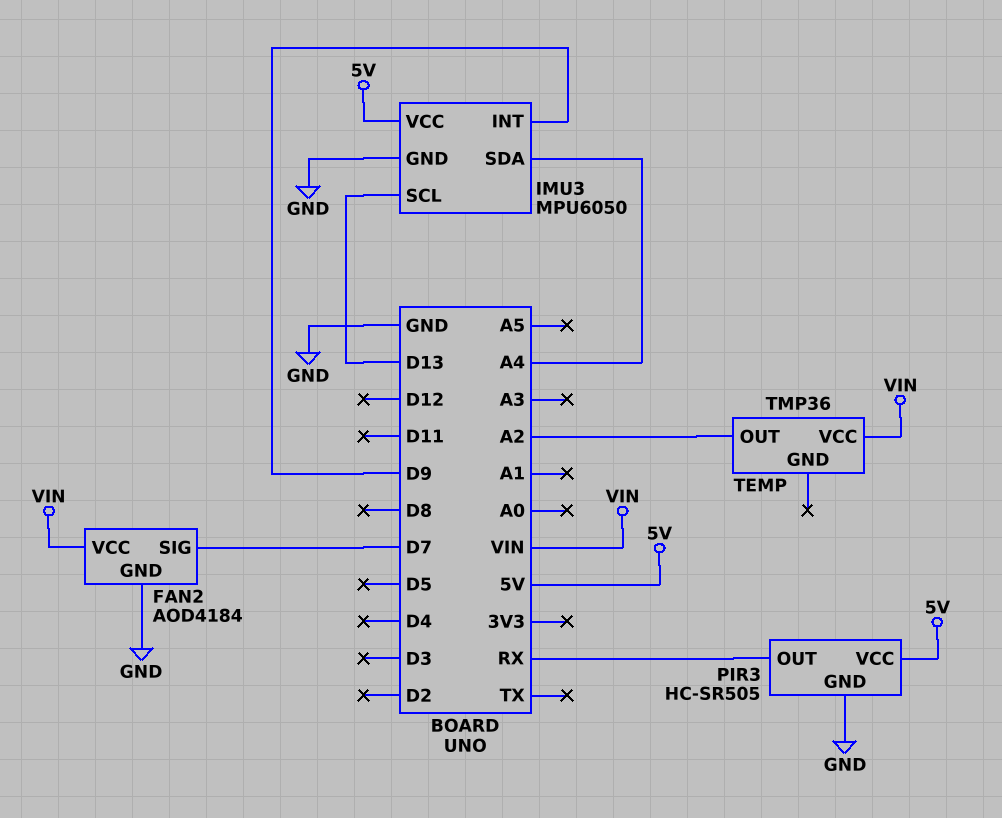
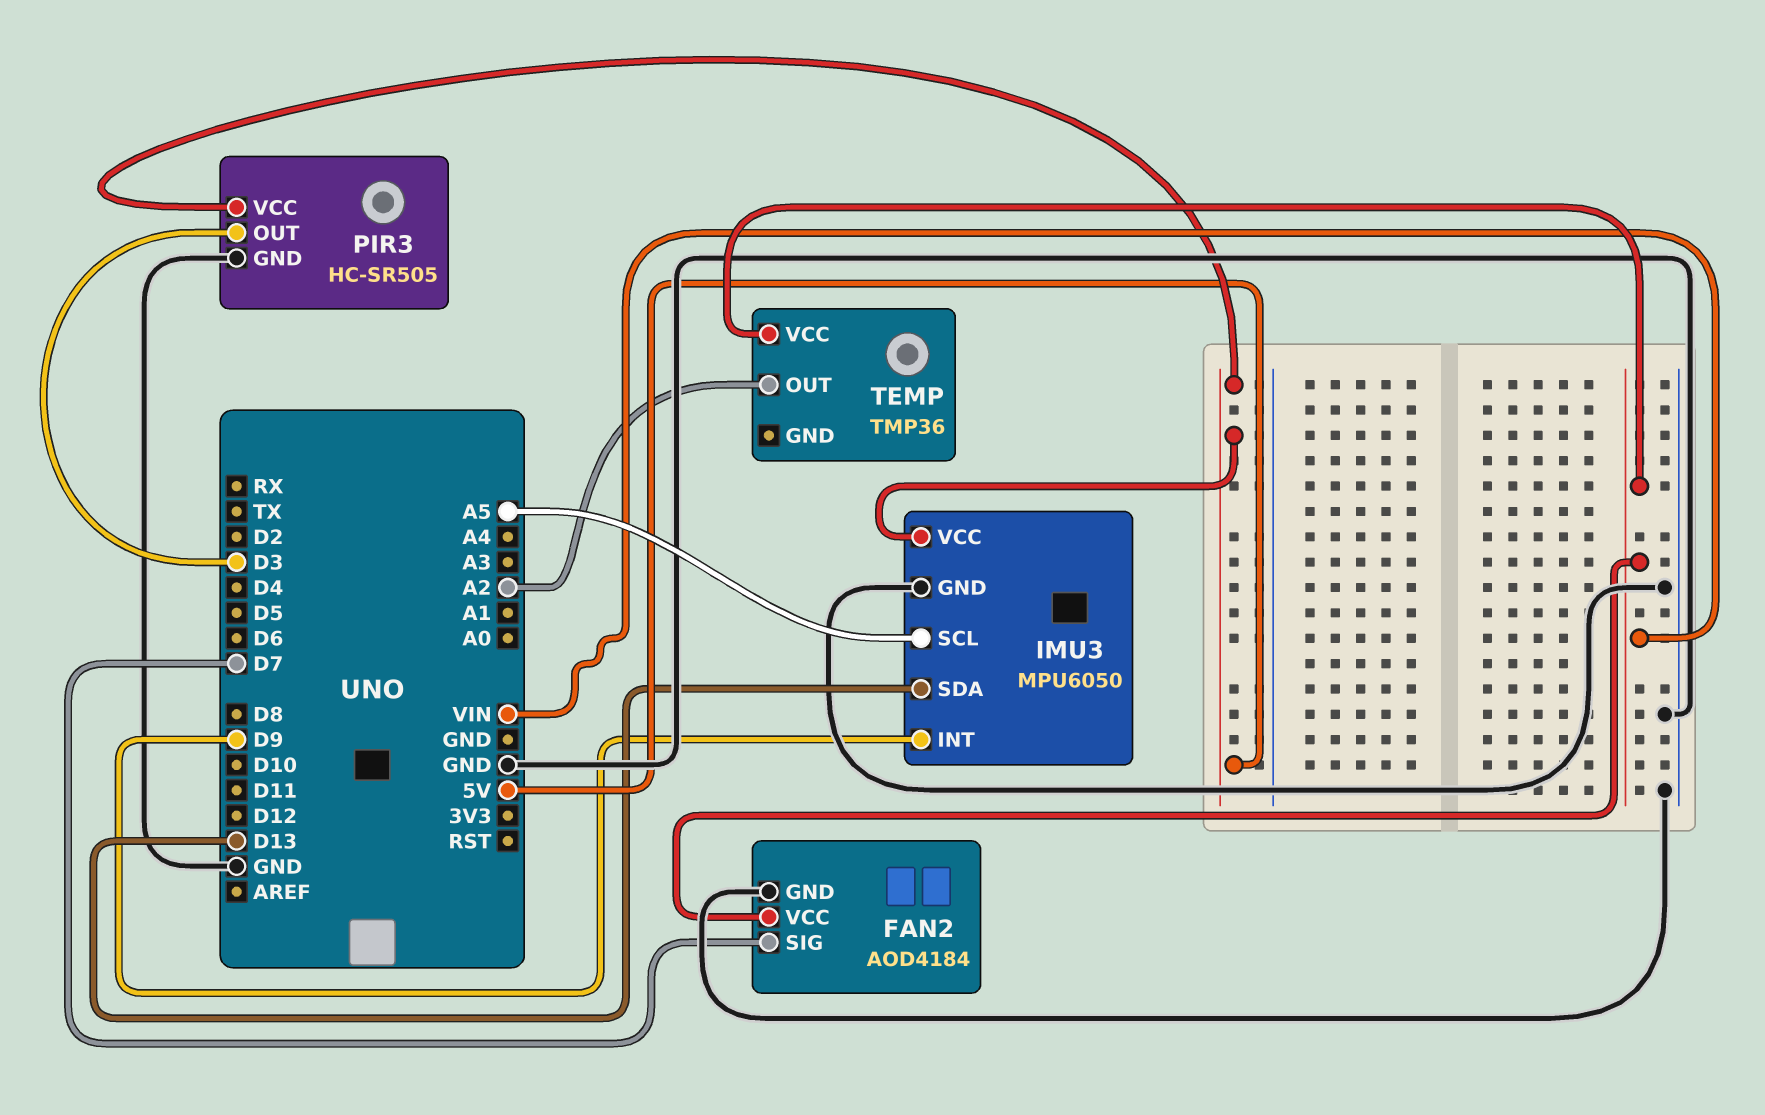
IMU3 pin SCL: D13 -> A5
IMU3 pin SDA: A4 -> D13
PIR3 pin OUT: RX -> D3

